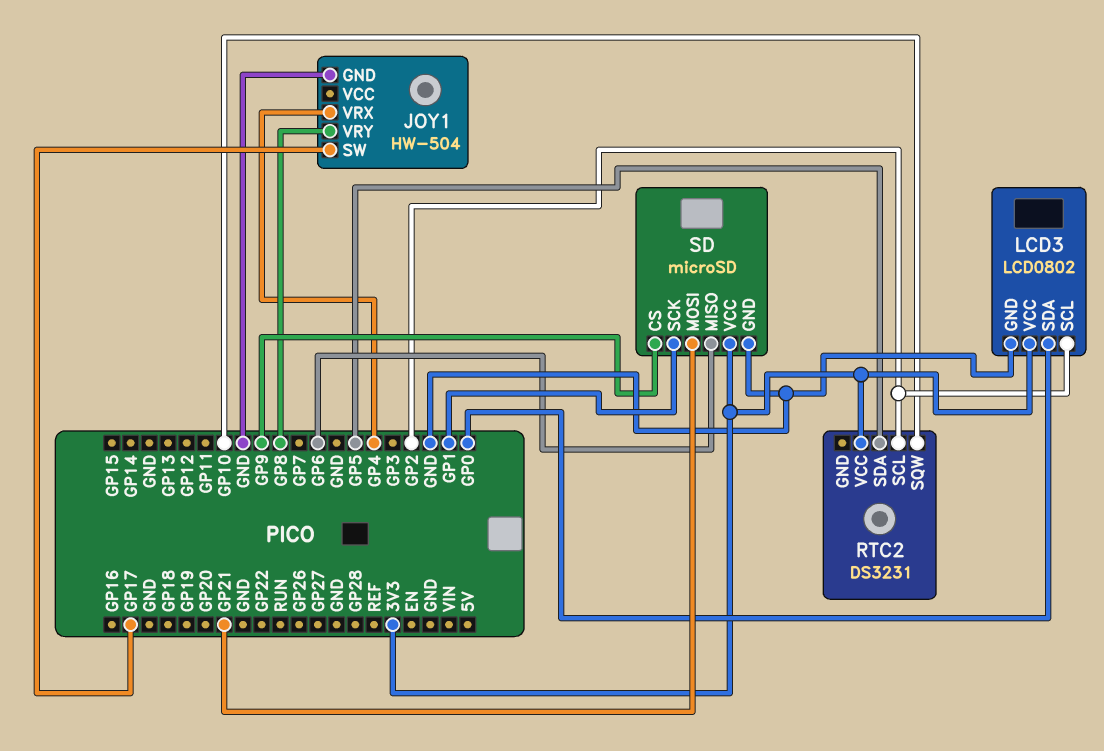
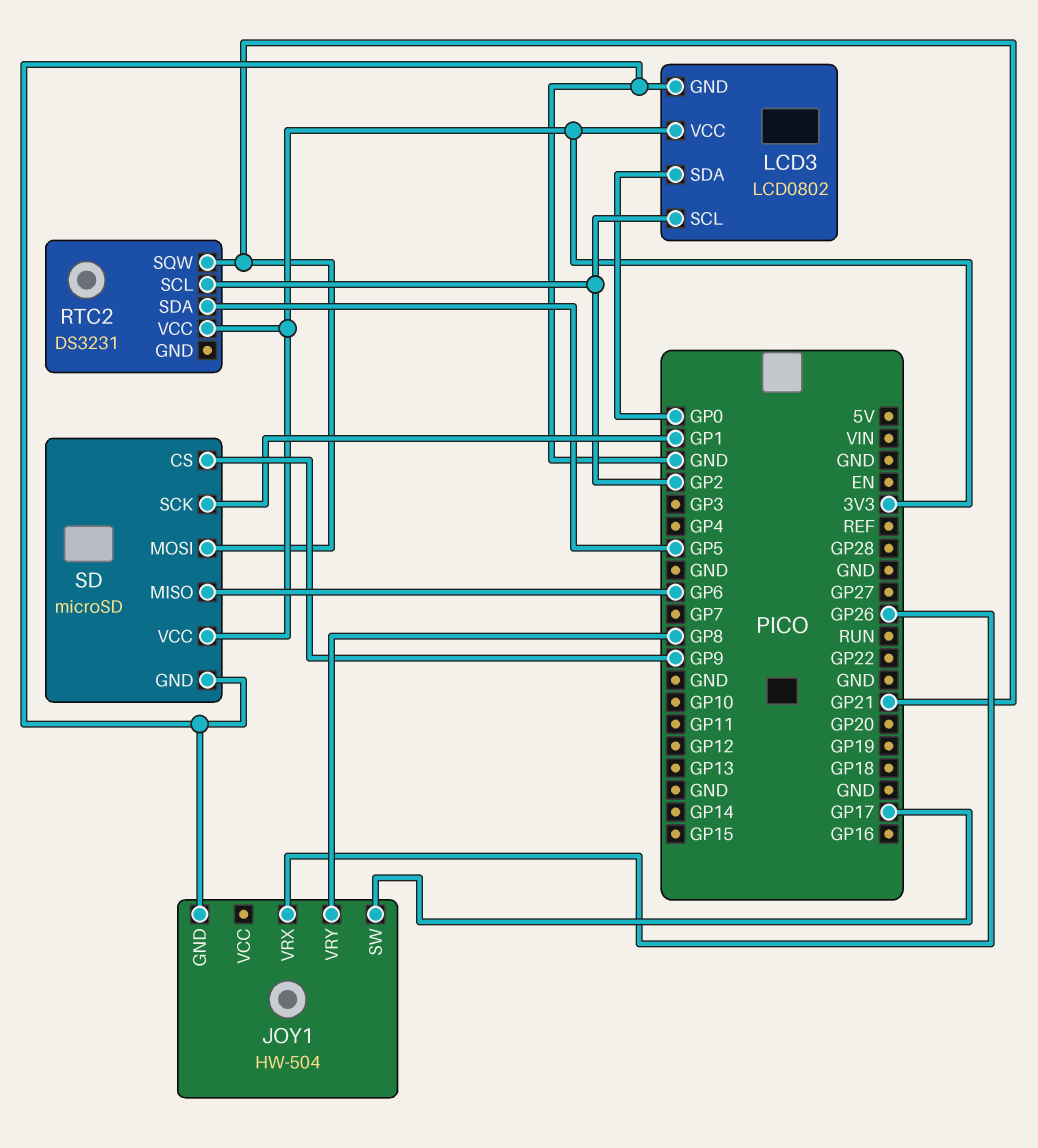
JOY1 pin VRX: GP4 -> GP26
RTC2 pin SQW: GP10 -> GP21

